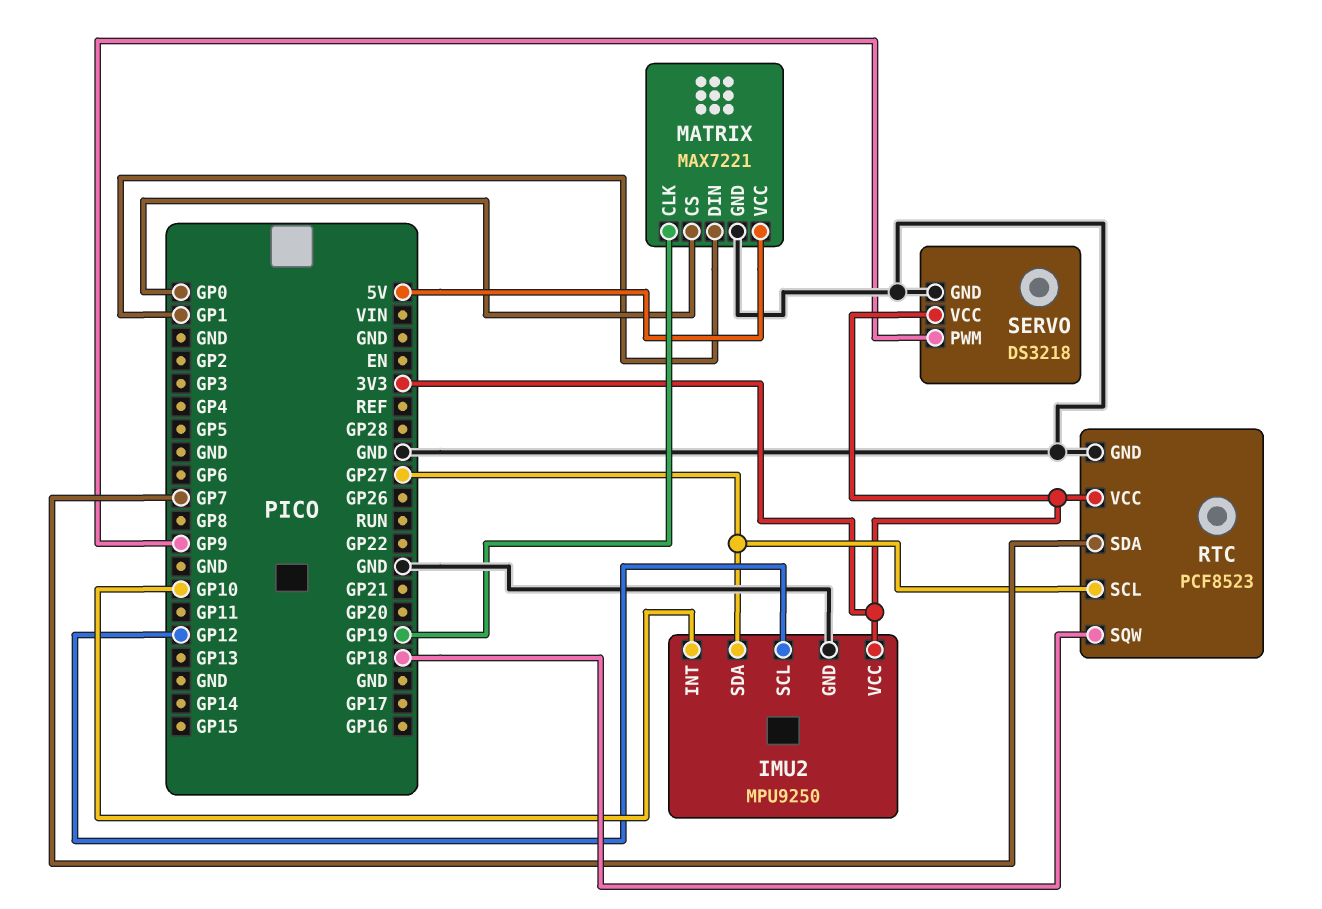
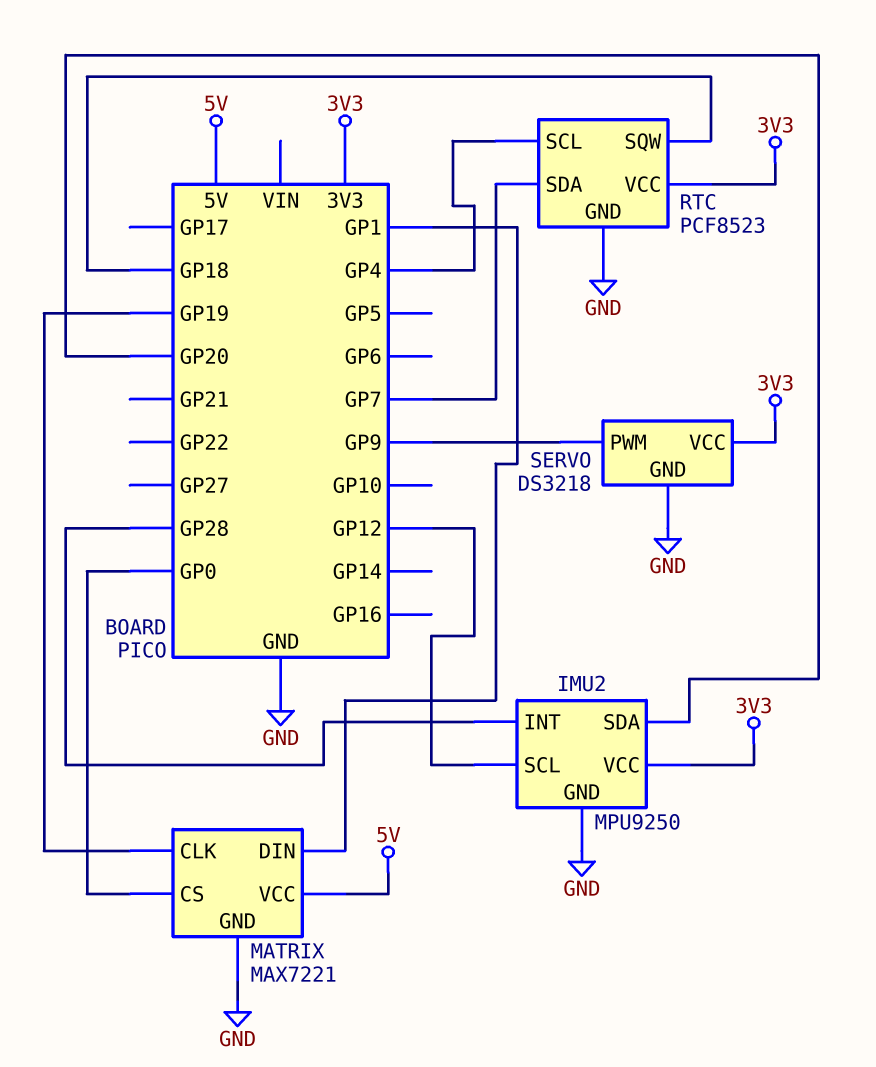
IMU2 pin INT: GP10 -> GP28
IMU2 pin SDA: GP27 -> GP20
RTC pin SCL: GP27 -> GP4

